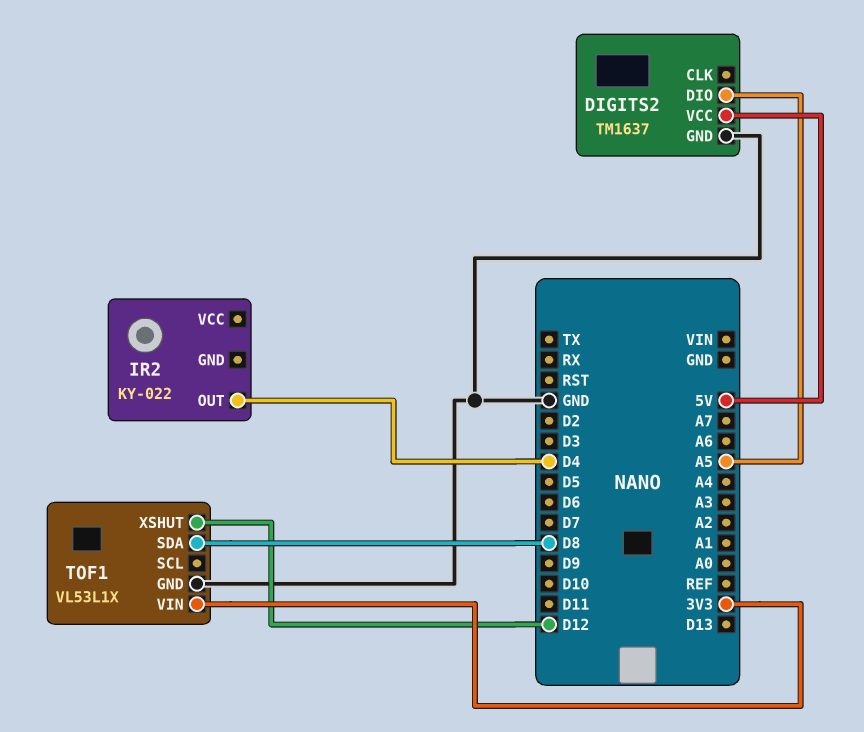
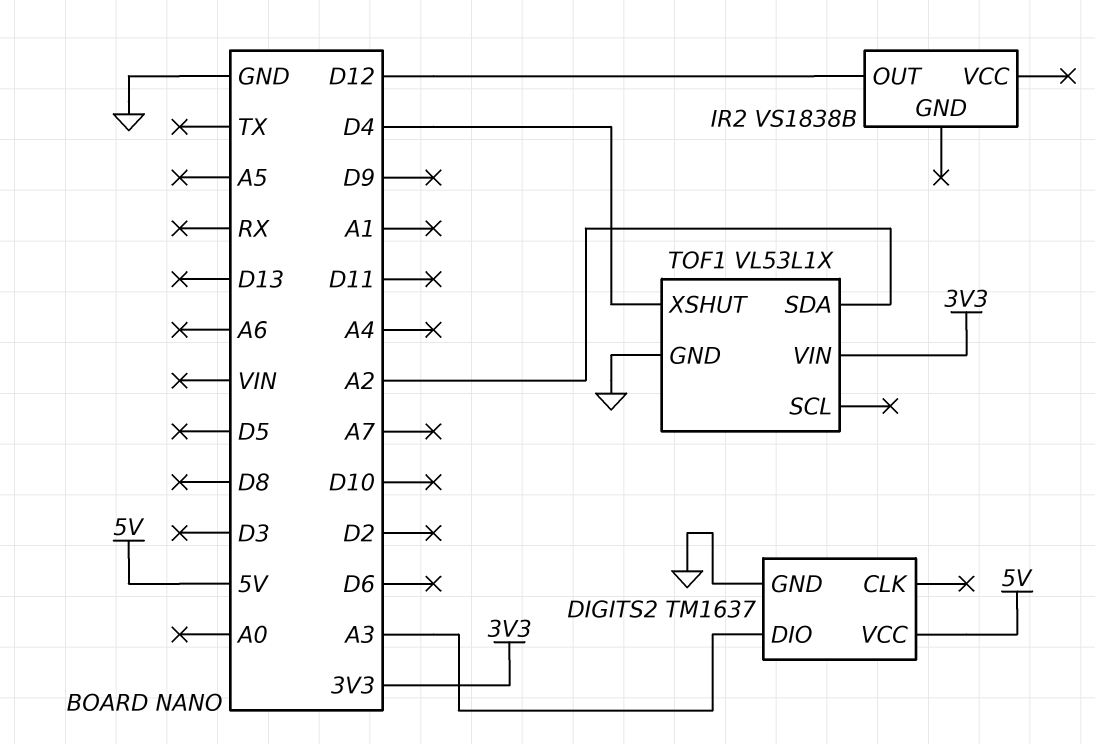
DIGITS2 pin DIO: A5 -> A3
IR2: KY-022 -> VS1838B
IR2 pin OUT: D4 -> D12
TOF1 pin SDA: D8 -> A2
TOF1 pin XSHUT: D12 -> D4

